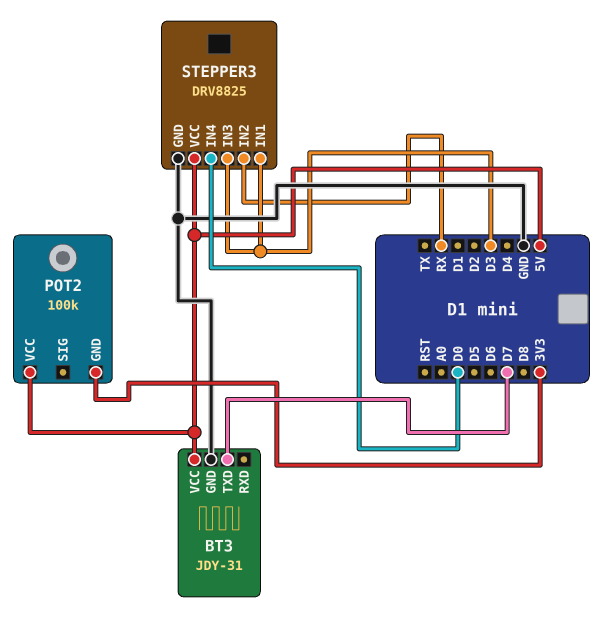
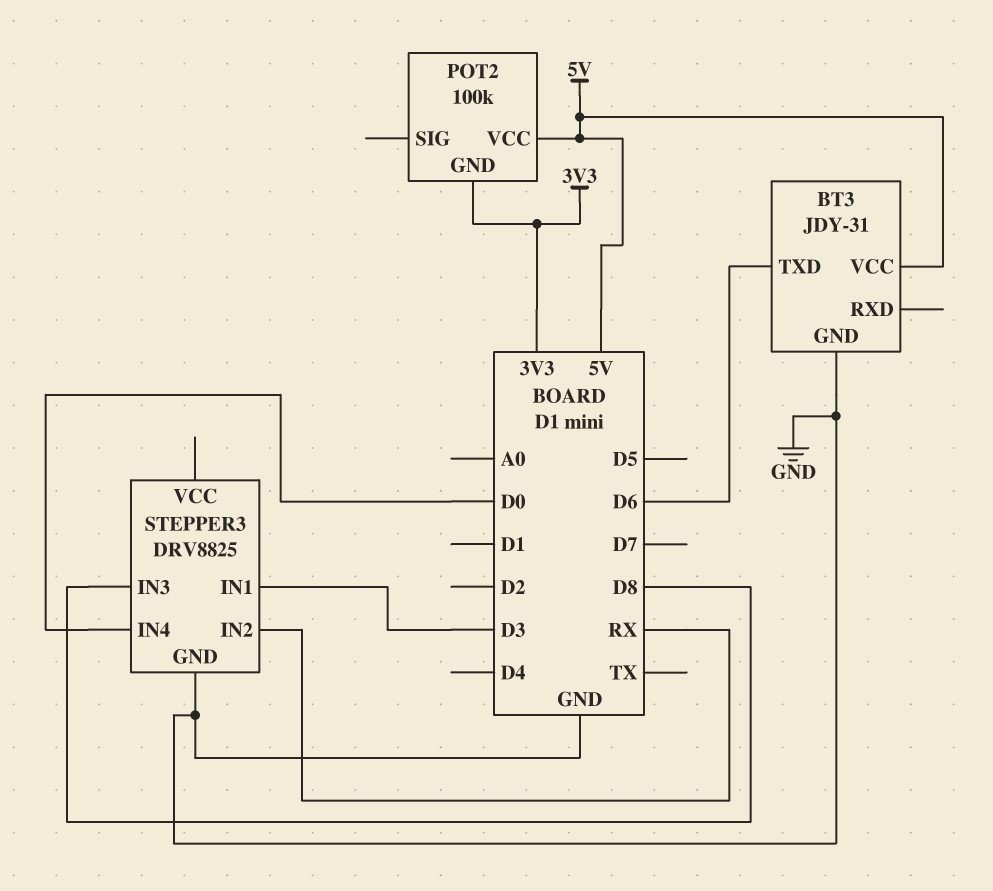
BT3 pin TXD: D7 -> D6
STEPPER3 pin IN3: D3 -> D8
STEPPER3 pin VCC: 5V -> none

